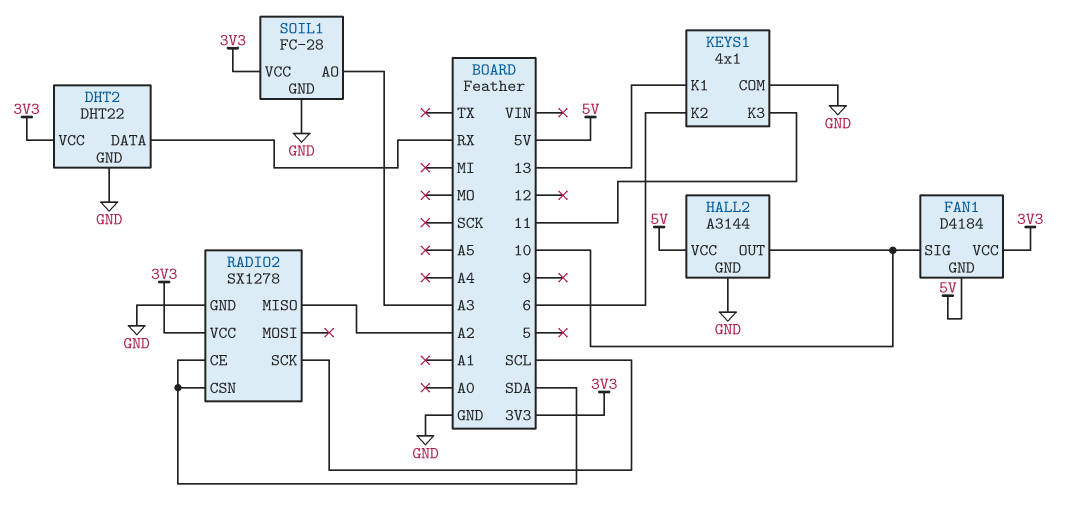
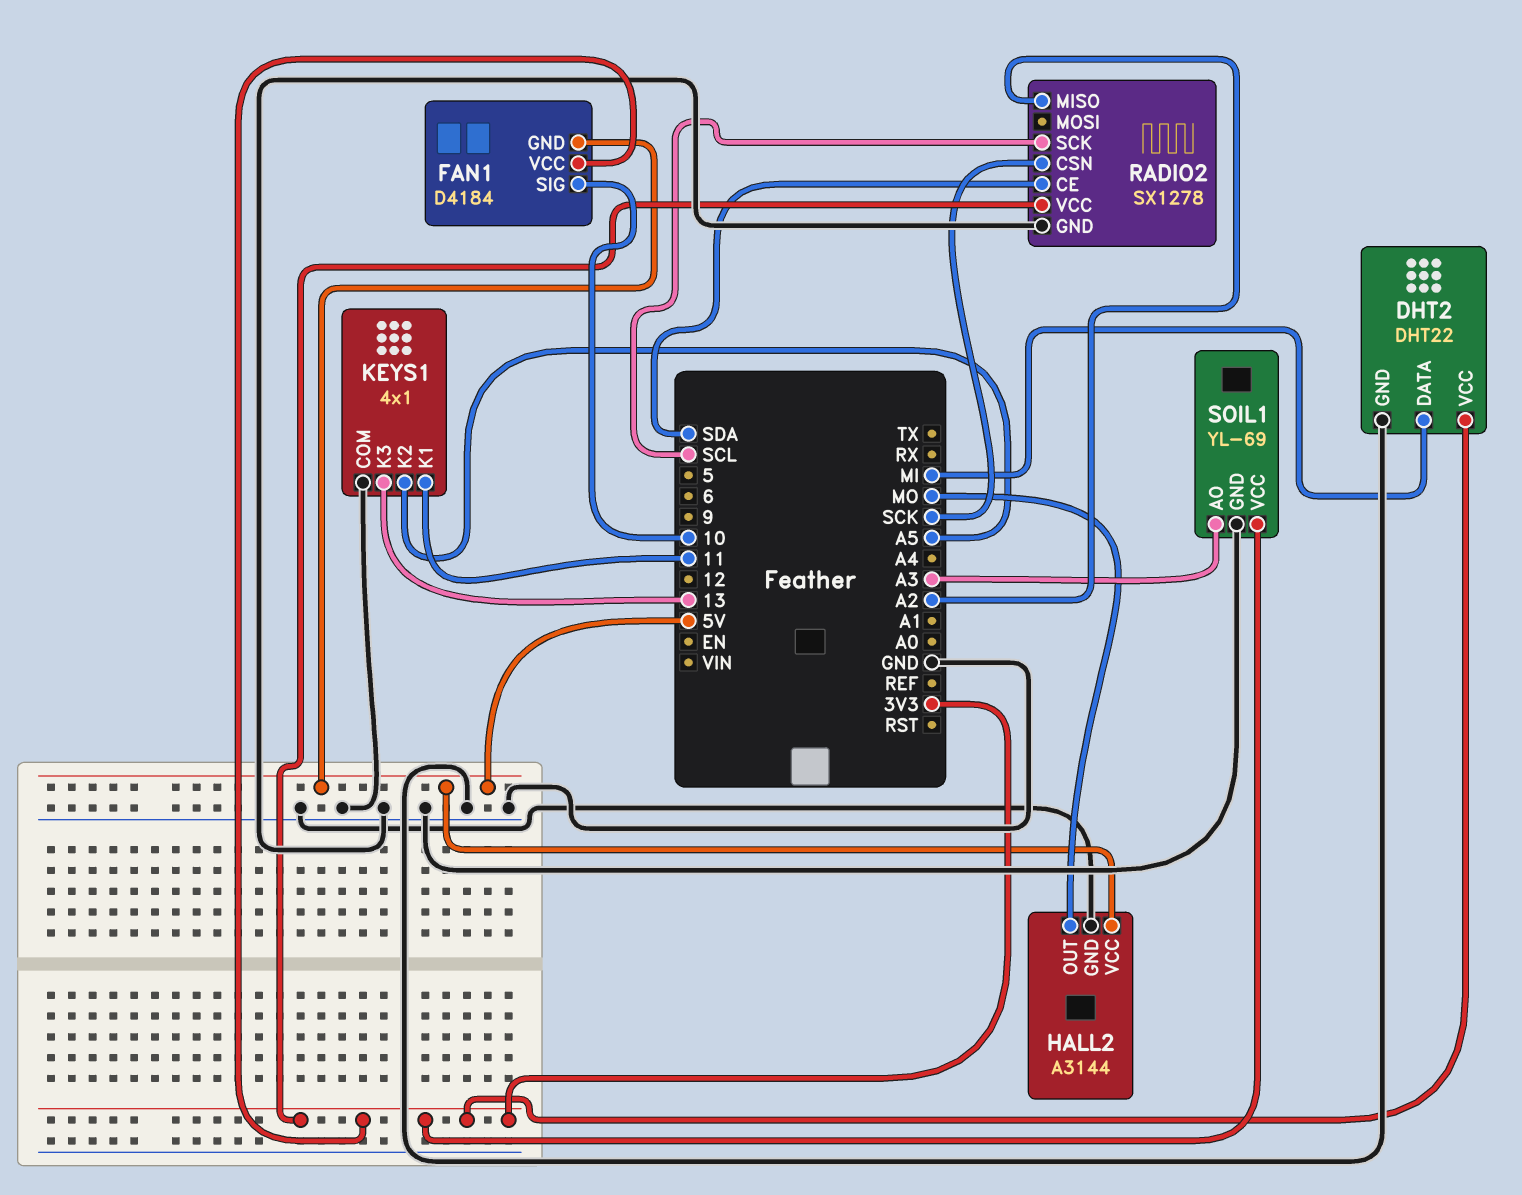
DHT2 pin DATA: RX -> MI
HALL2 pin OUT: 10 -> MO
KEYS1 pin K1: 13 -> 11
KEYS1 pin K2: 6 -> A5
KEYS1 pin K3: 11 -> 13
RADIO2 pin CSN: SDA -> SCK
SOIL1: FC-28 -> YL-69

